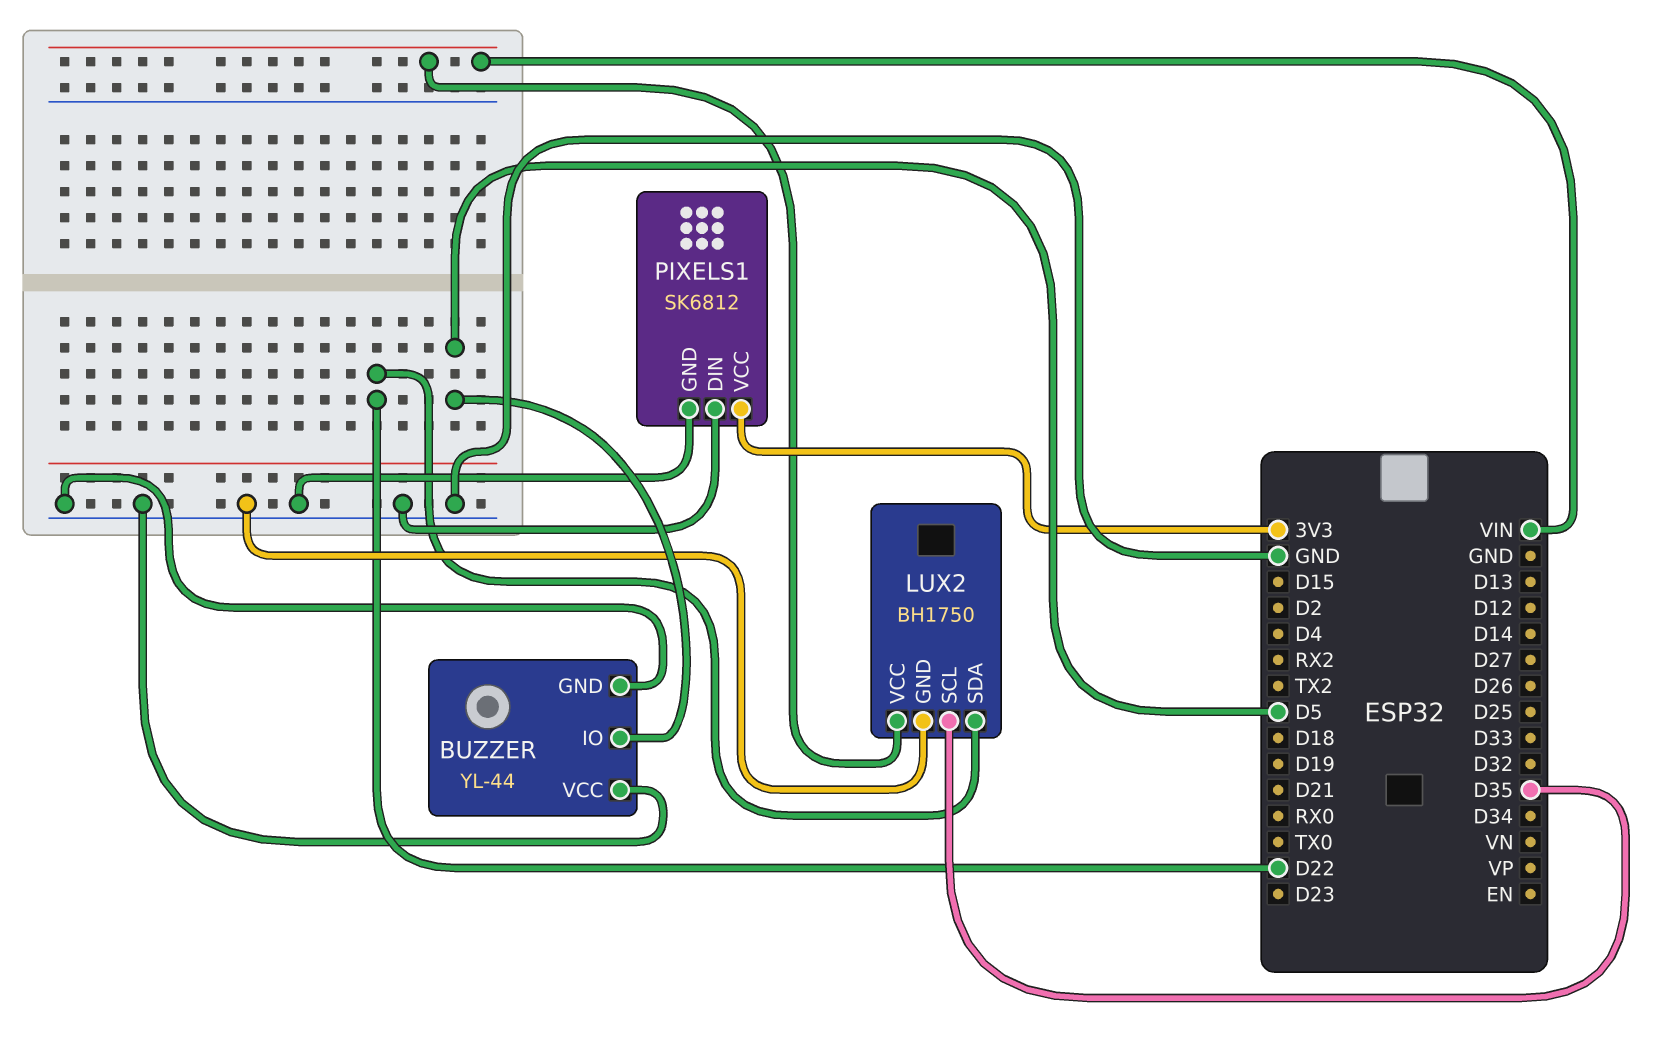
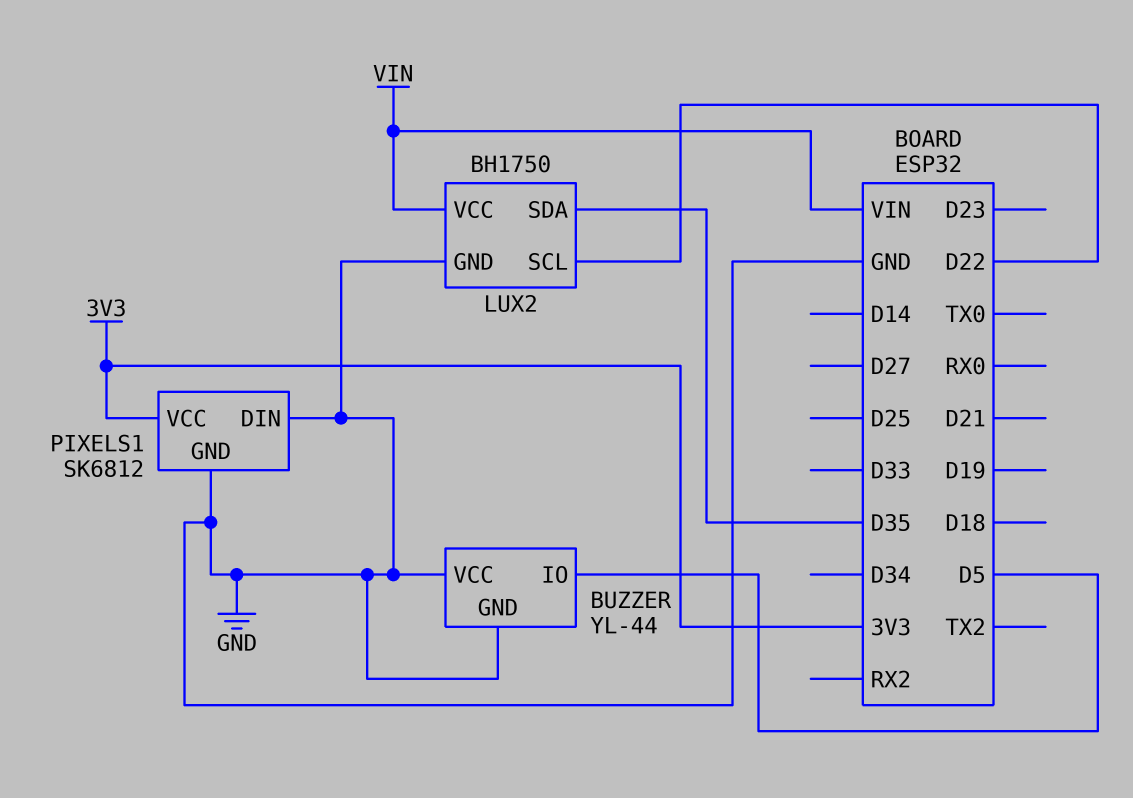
LUX2 pin SCL: D35 -> D22
LUX2 pin SDA: D22 -> D35

